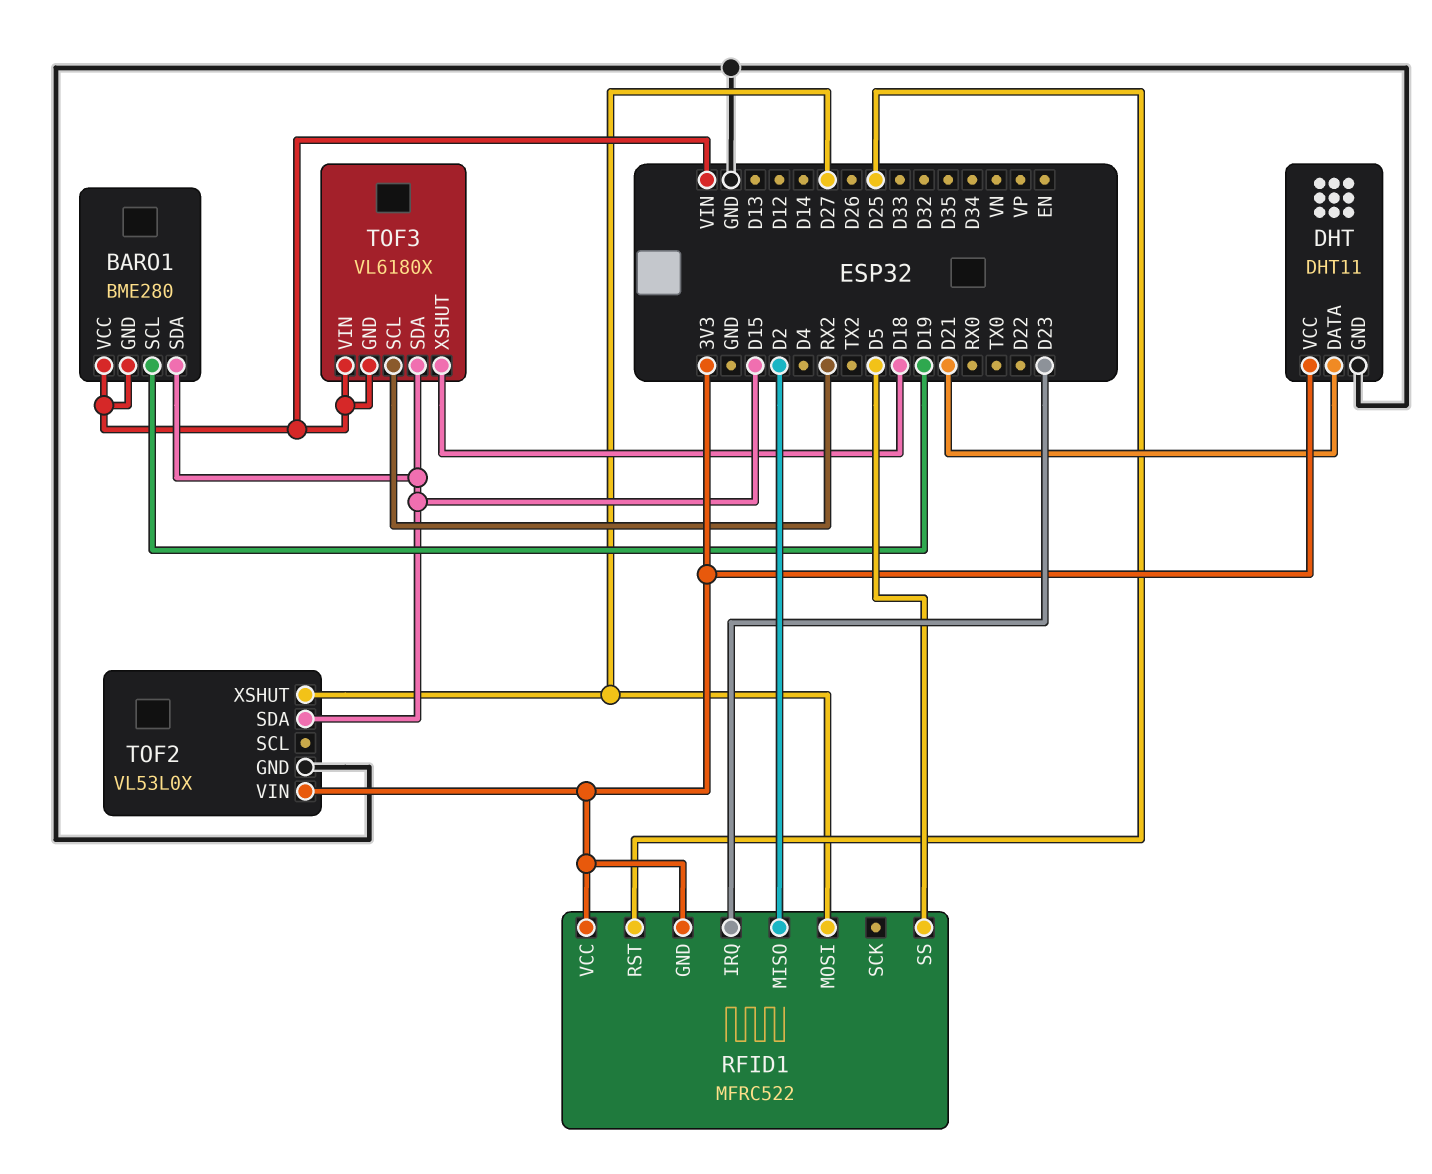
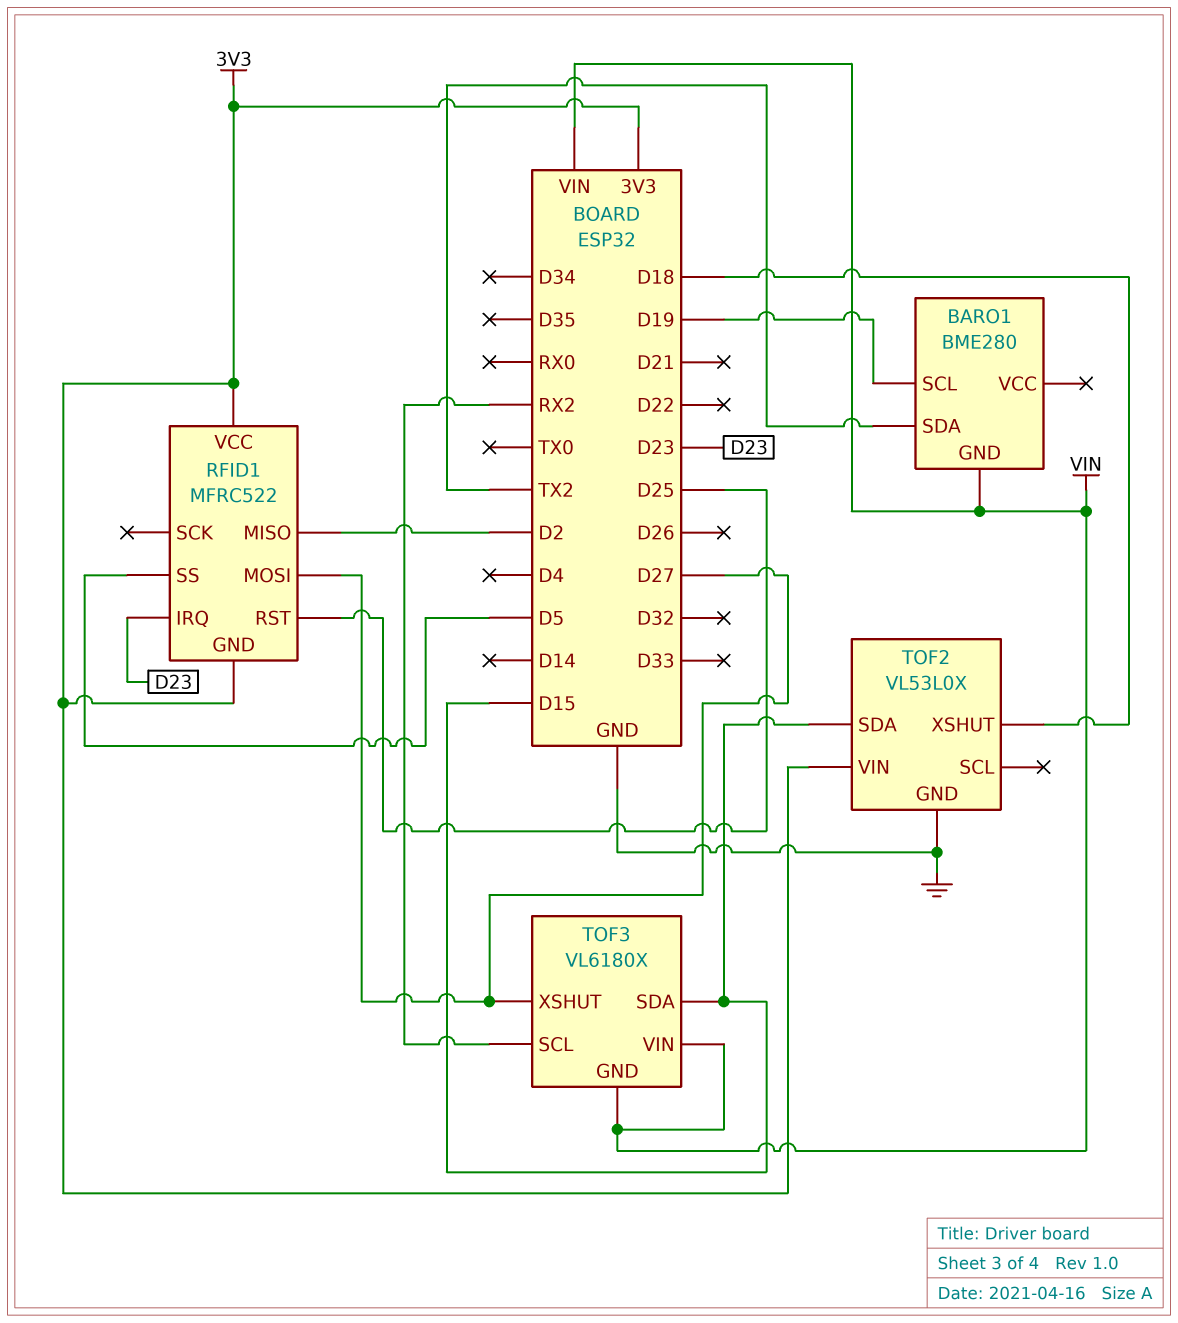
BARO1 pin SDA: D15 -> TX2
BARO1 pin VCC: VIN -> none
DHT: DHT11 -> none
DHT pin DATA: D21 -> none
DHT pin GND: GND -> none
DHT pin VCC: 3V3 -> none
TOF2 pin XSHUT: D27 -> D18
TOF3 pin XSHUT: D18 -> D27

